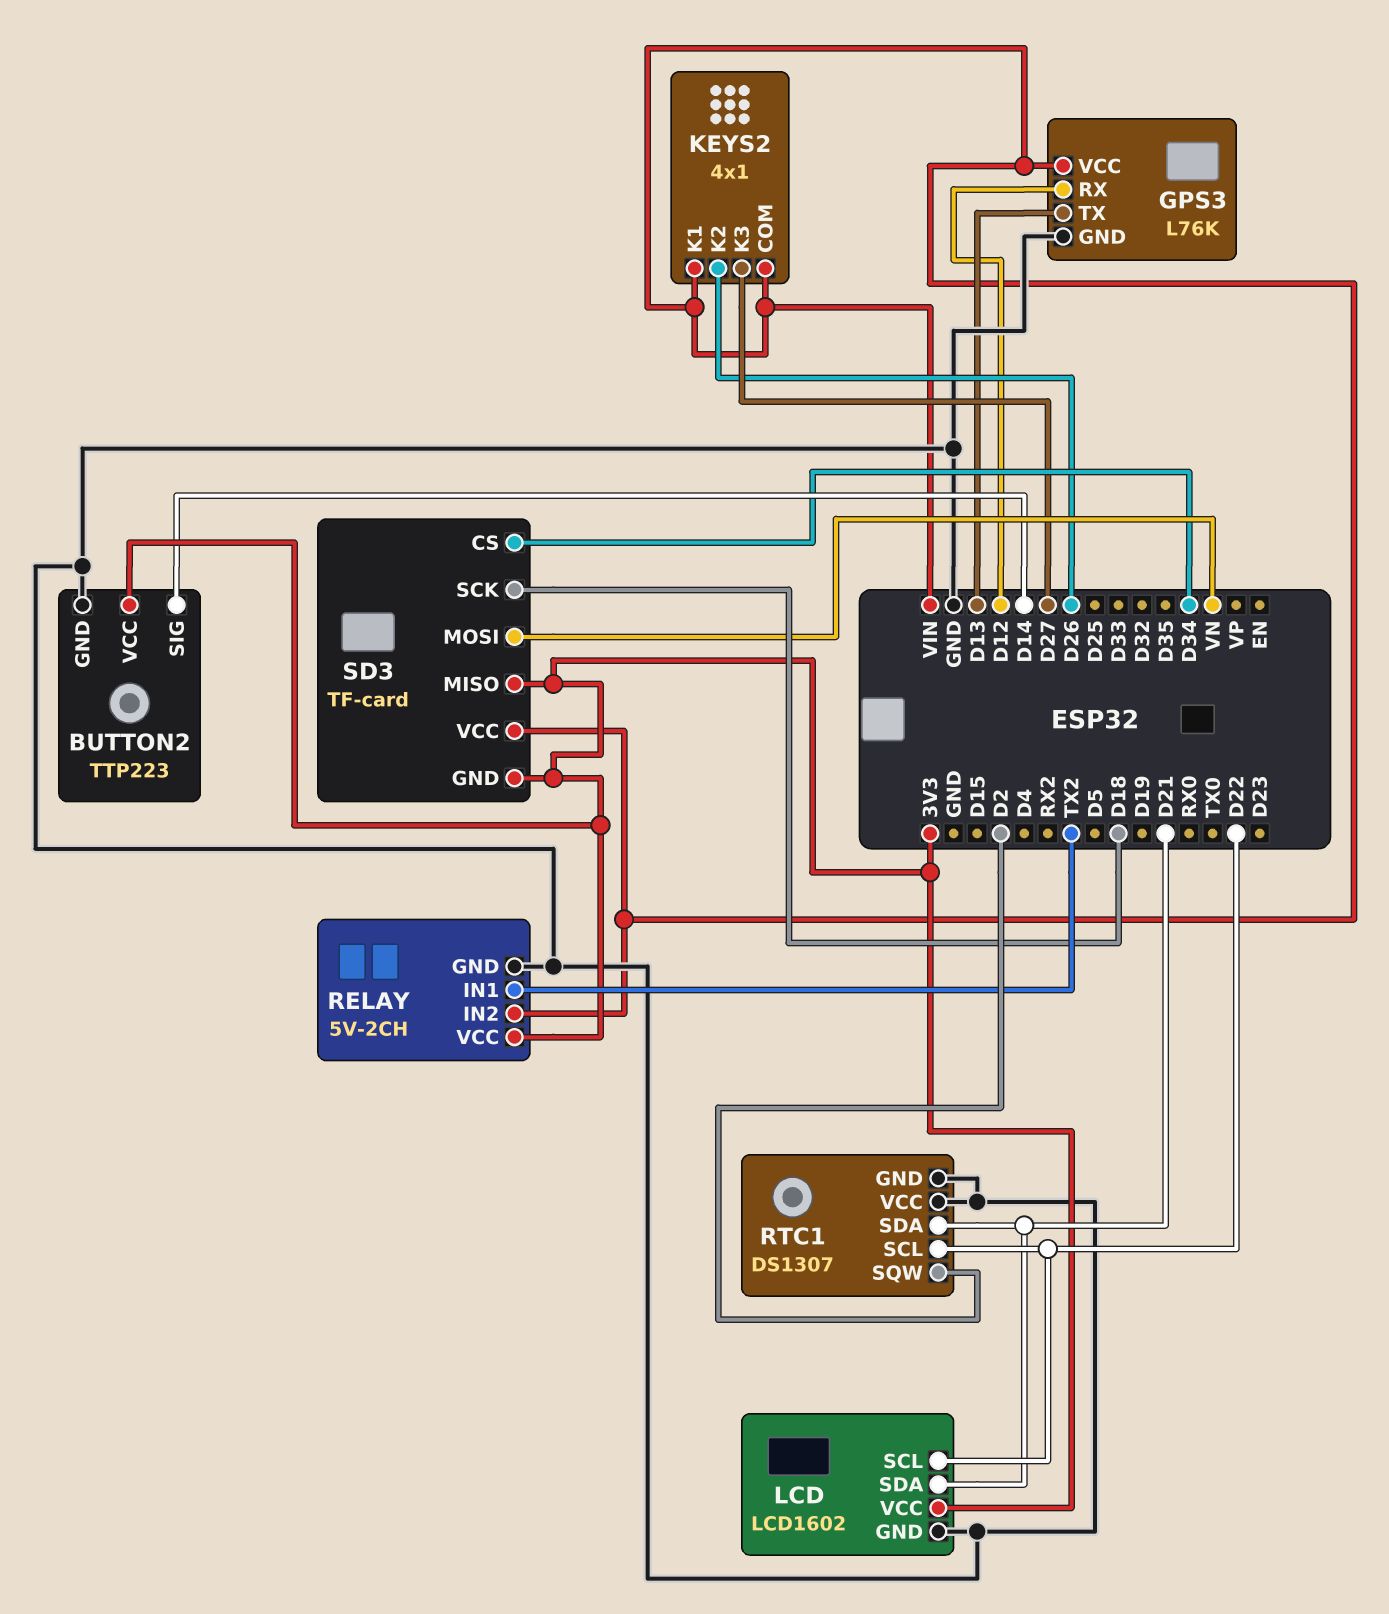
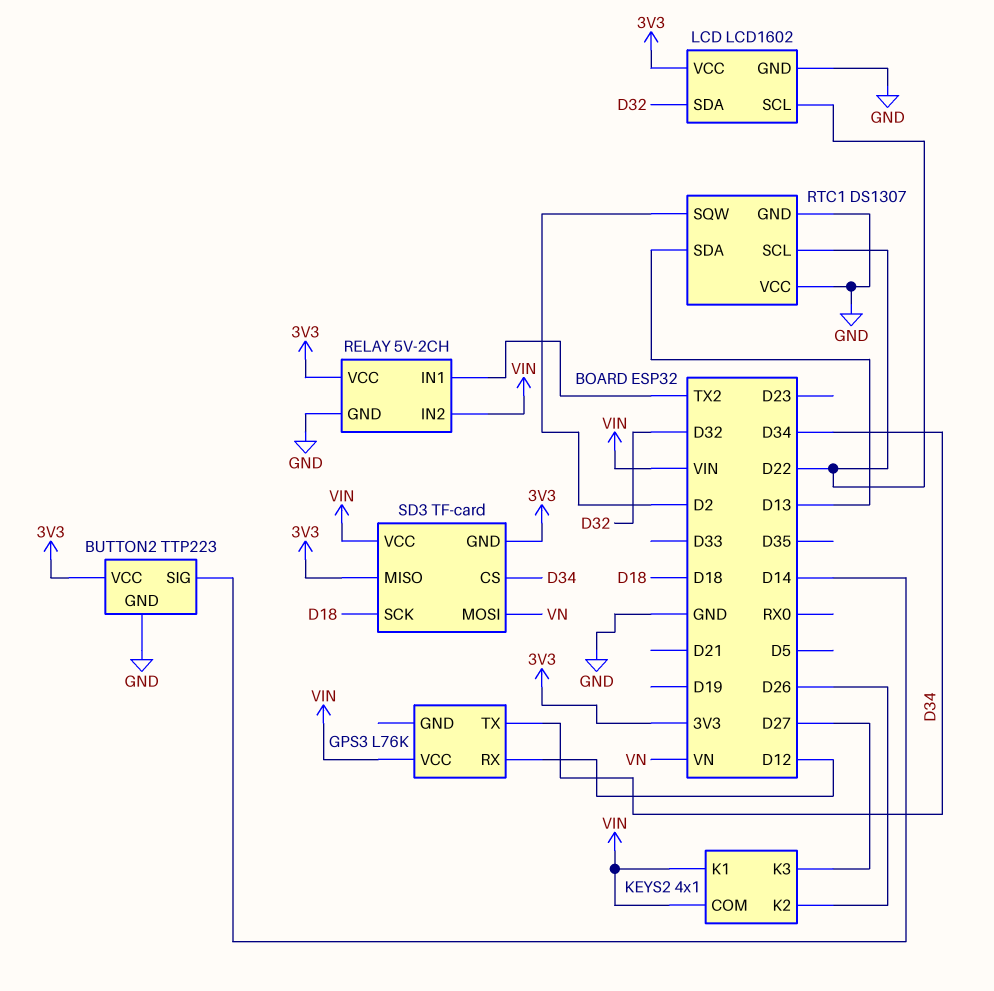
GPS3 pin GND: GND -> none
GPS3 pin TX: D13 -> D34
LCD pin SDA: D21 -> D32
RTC1 pin SDA: D21 -> D13

